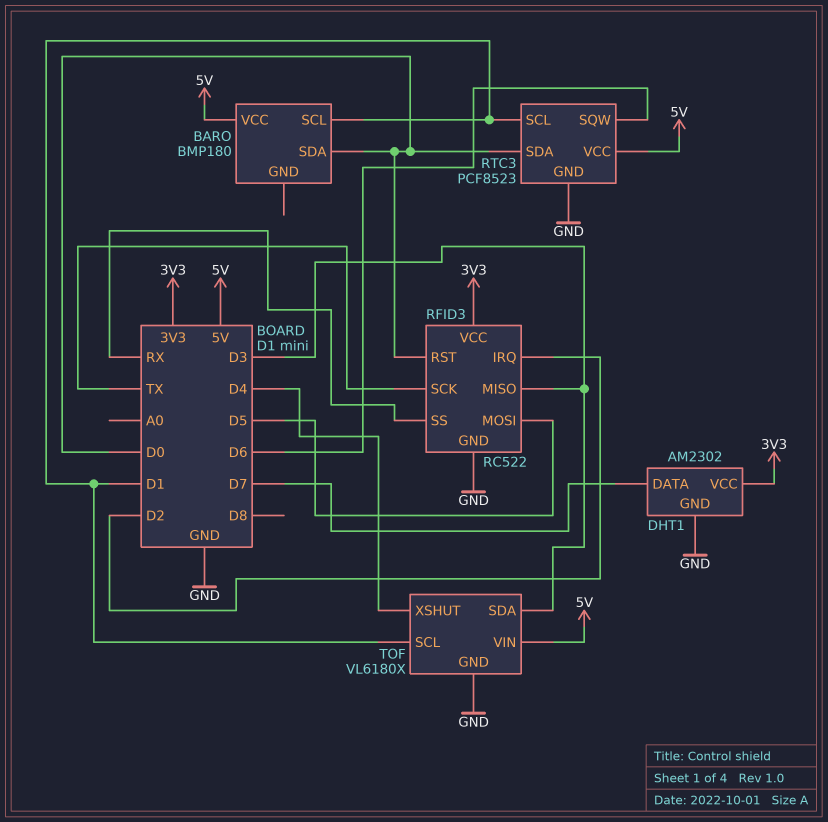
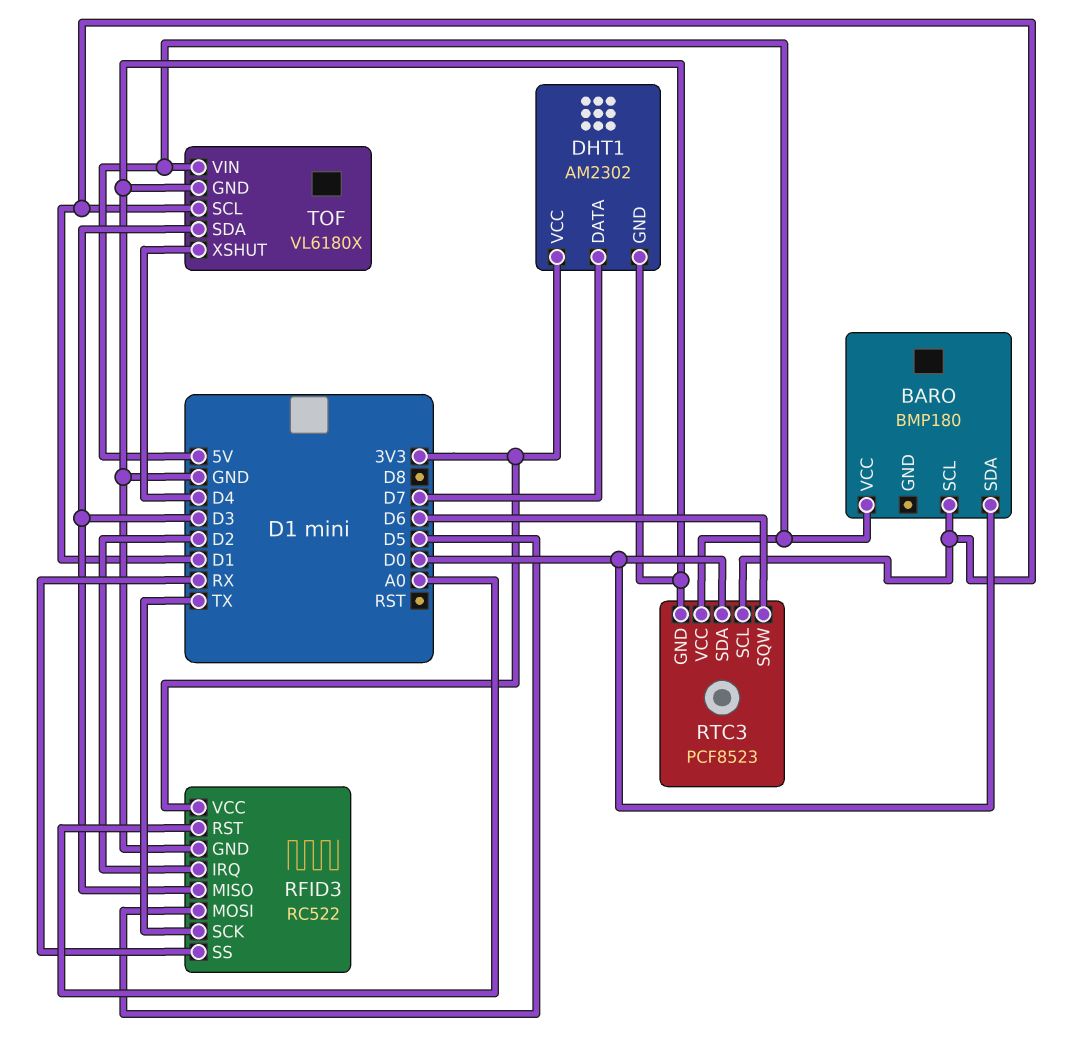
RFID3 pin RST: D0 -> A0

